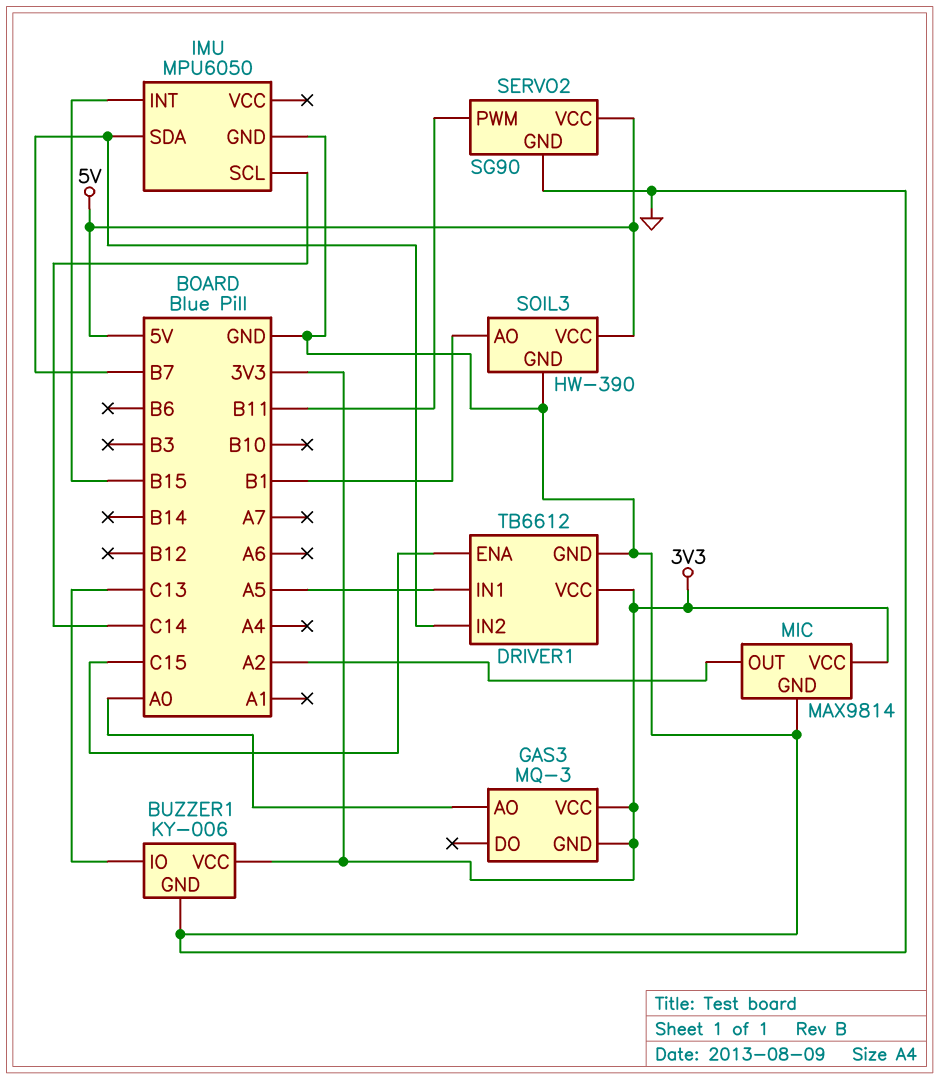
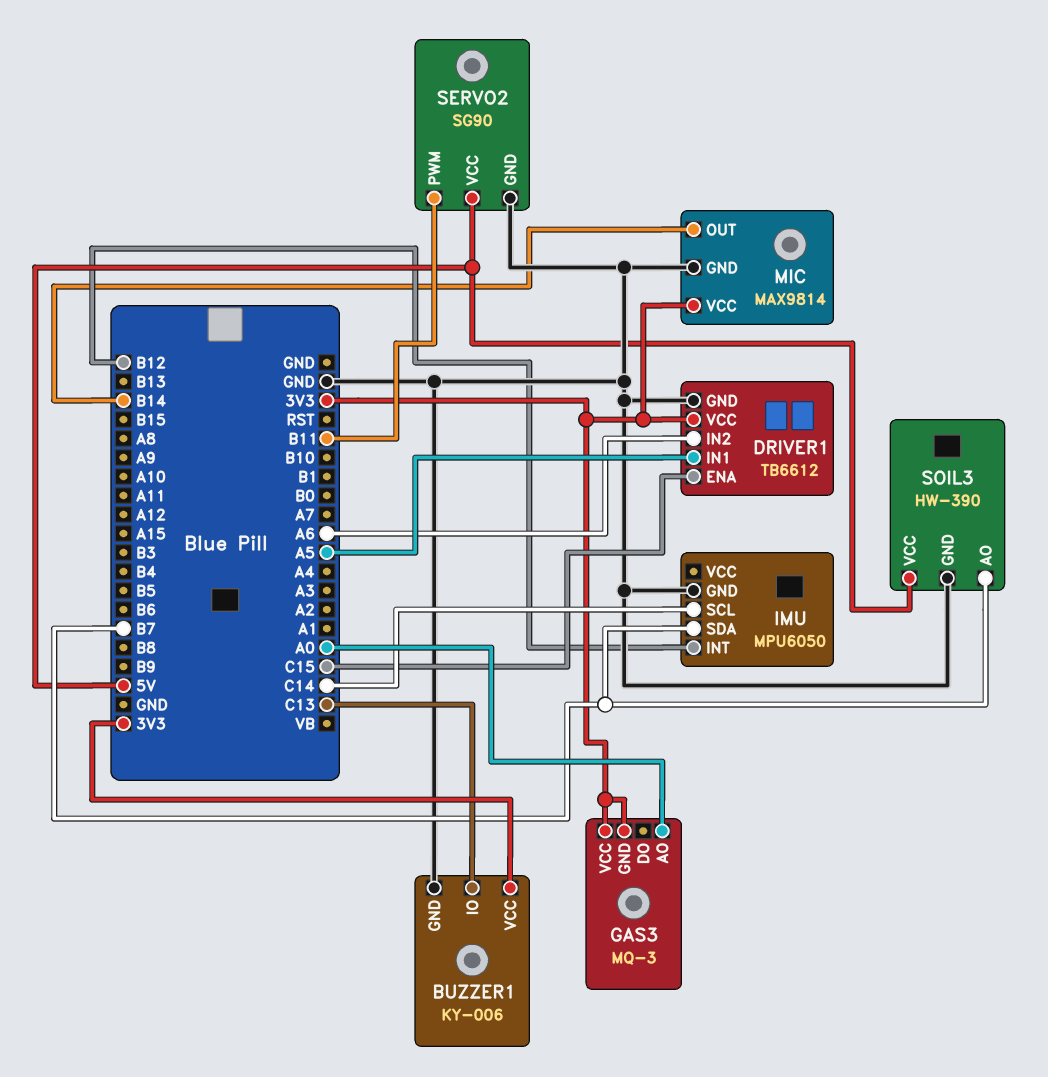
DRIVER1 pin IN2: B7 -> A6
IMU pin INT: B15 -> B12
MIC pin OUT: A2 -> B14
SOIL3 pin AO: B1 -> B7

